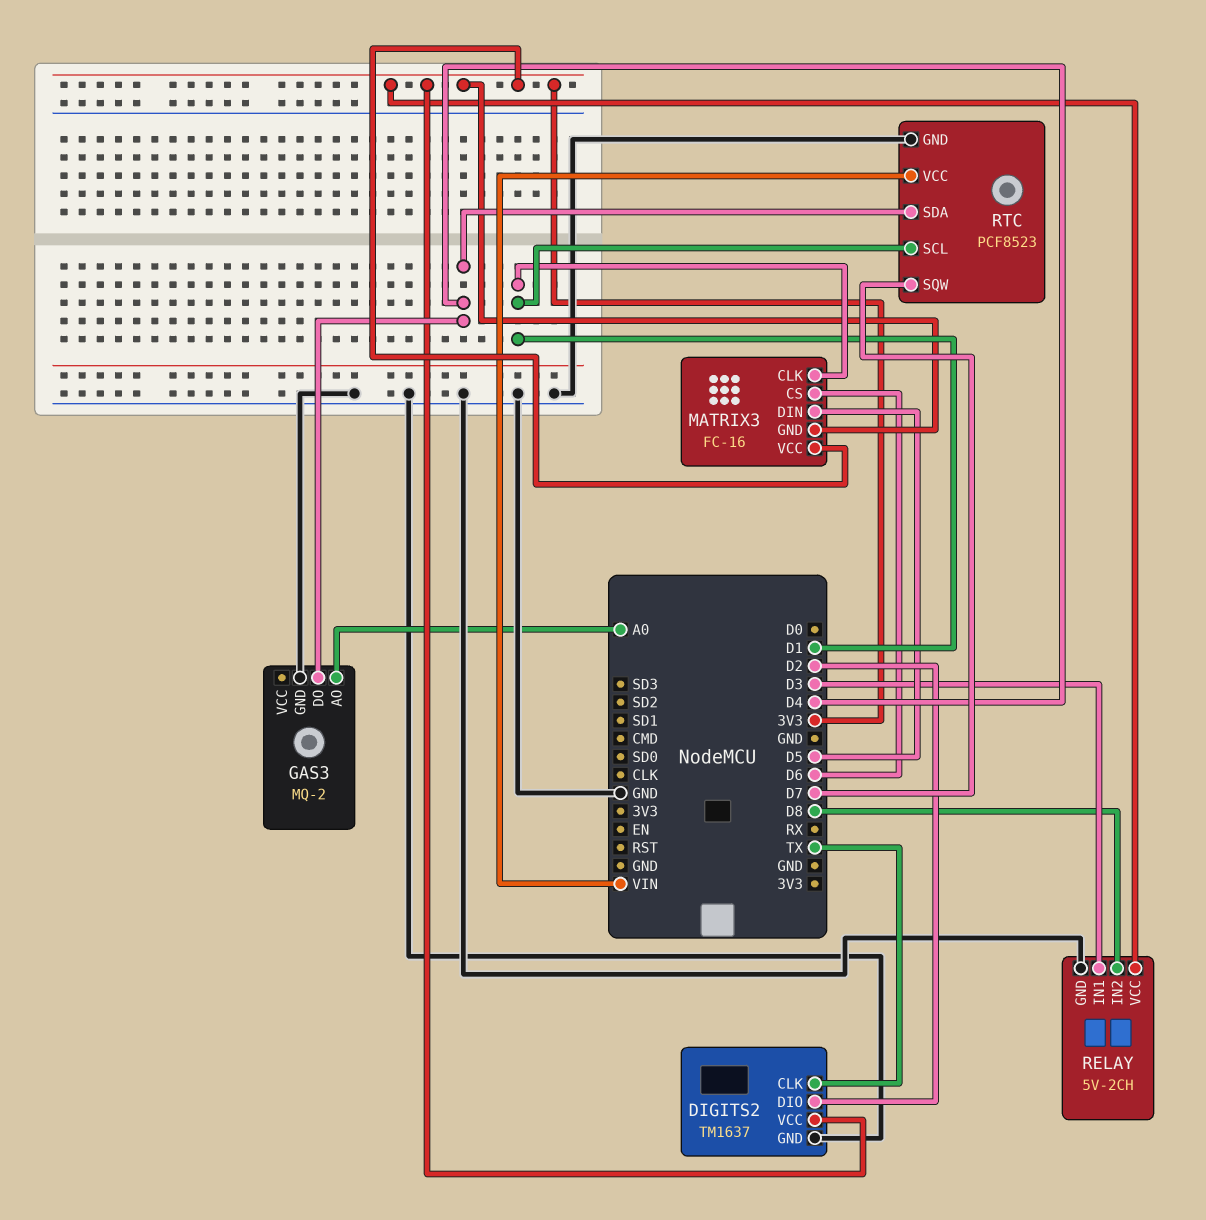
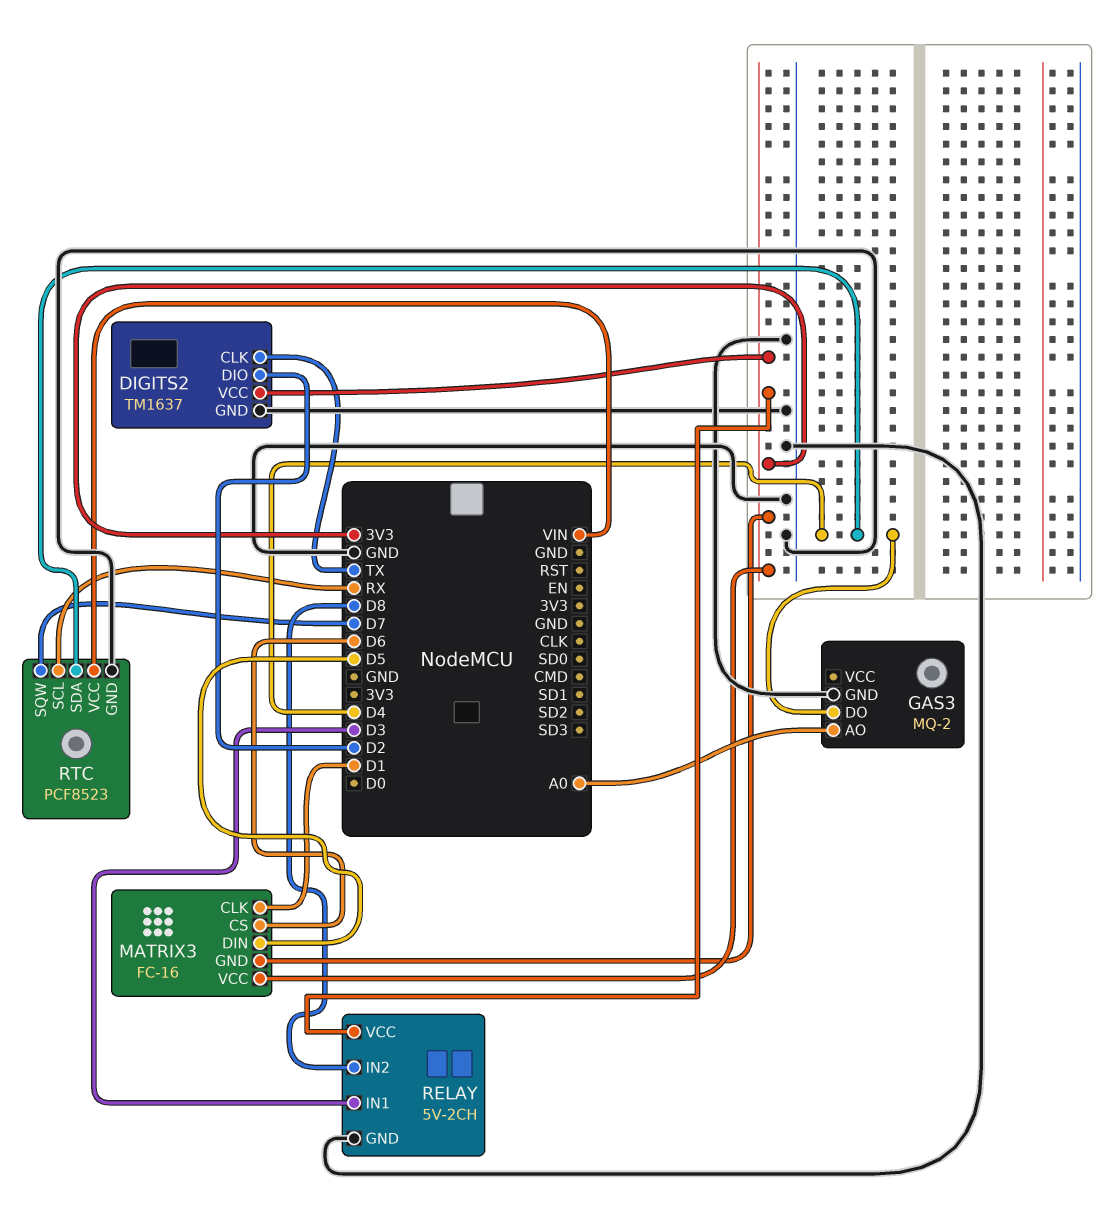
RTC pin SCL: D1 -> RX

